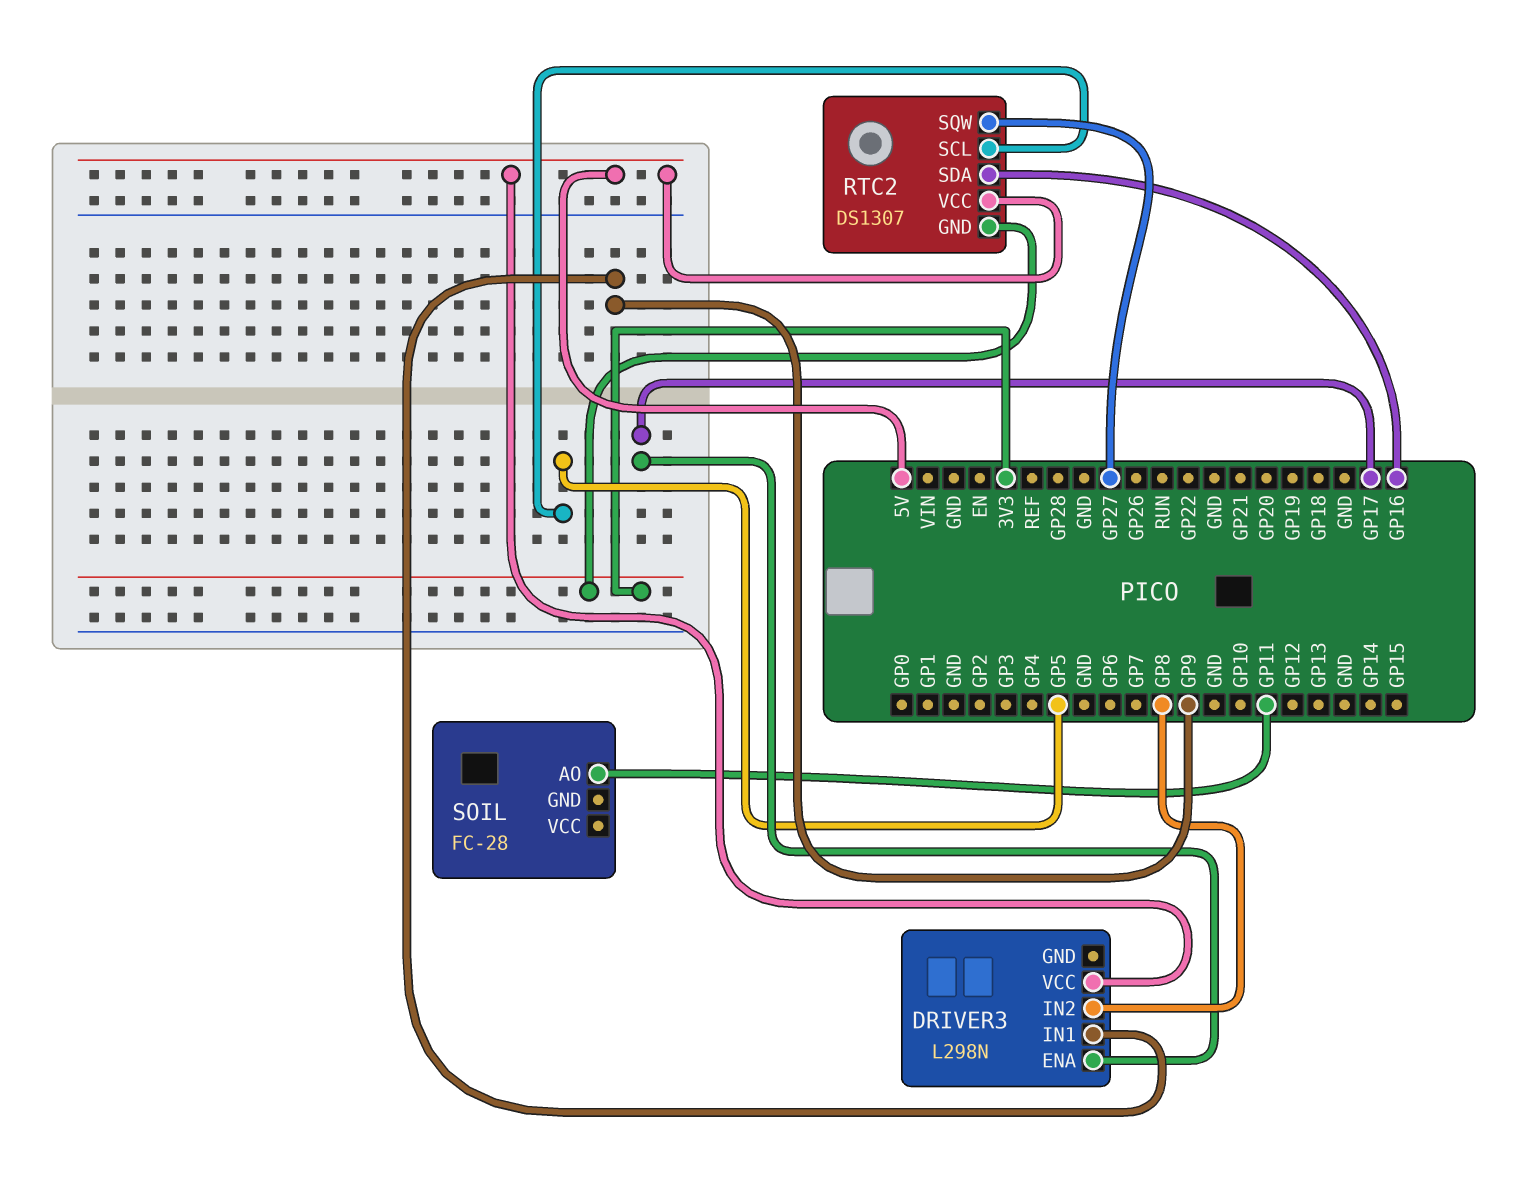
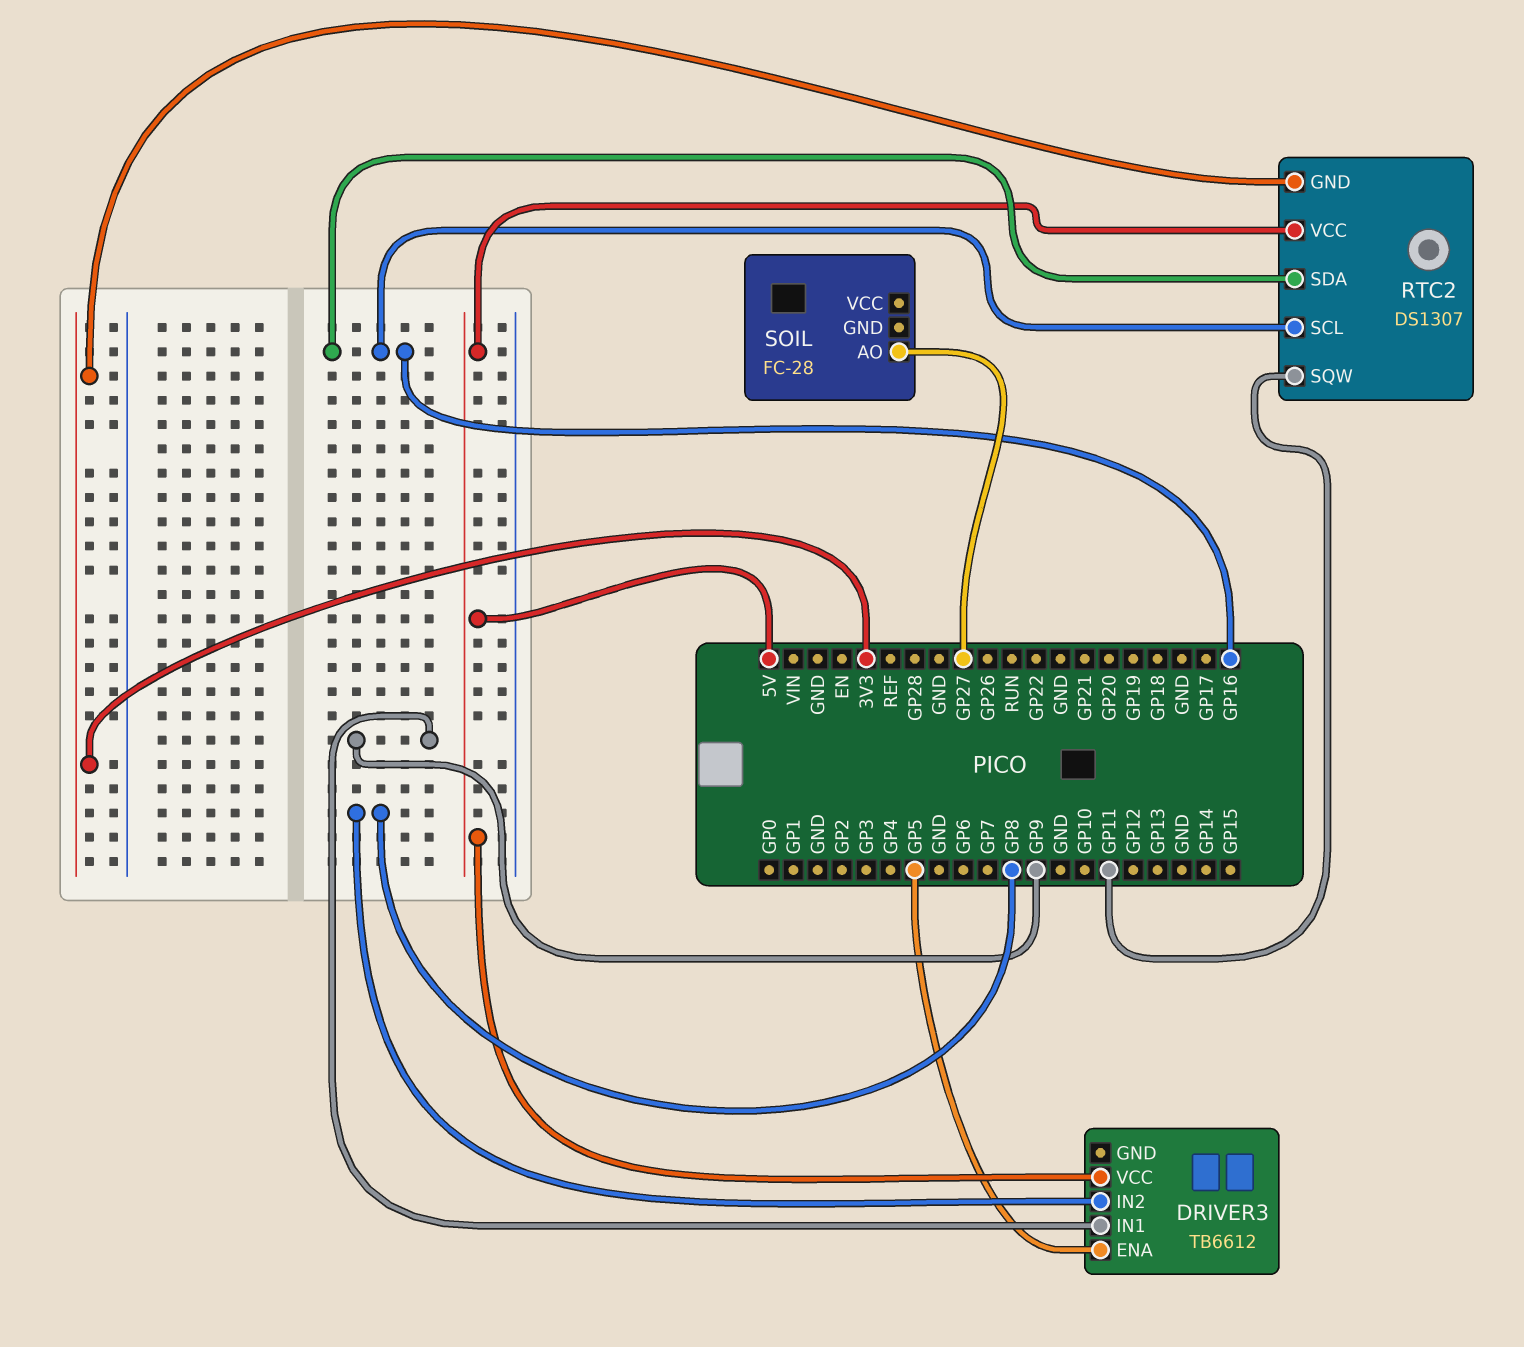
DRIVER3: L298N -> TB6612
DRIVER3 pin ENA: GP17 -> GP5
RTC2 pin SCL: GP5 -> GP16
RTC2 pin SQW: GP27 -> GP11
SOIL pin AO: GP11 -> GP27

